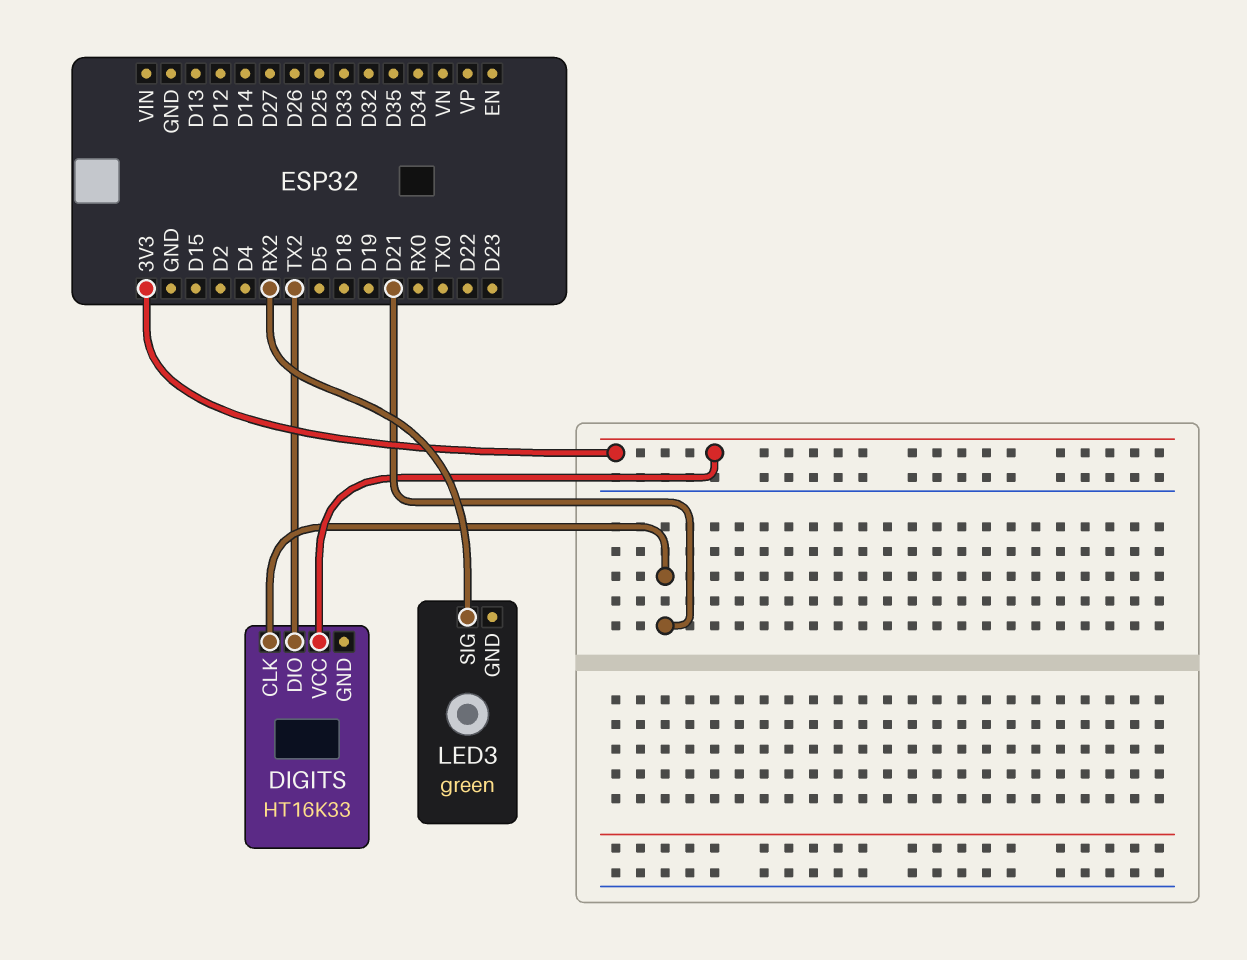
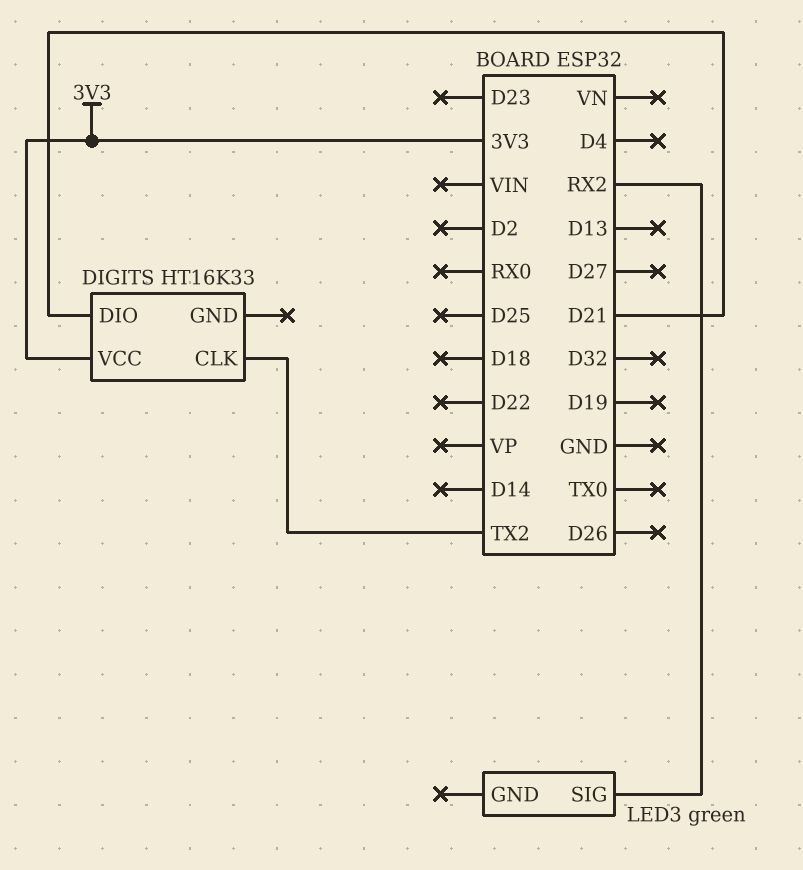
DIGITS pin CLK: D21 -> TX2
DIGITS pin DIO: TX2 -> D21

